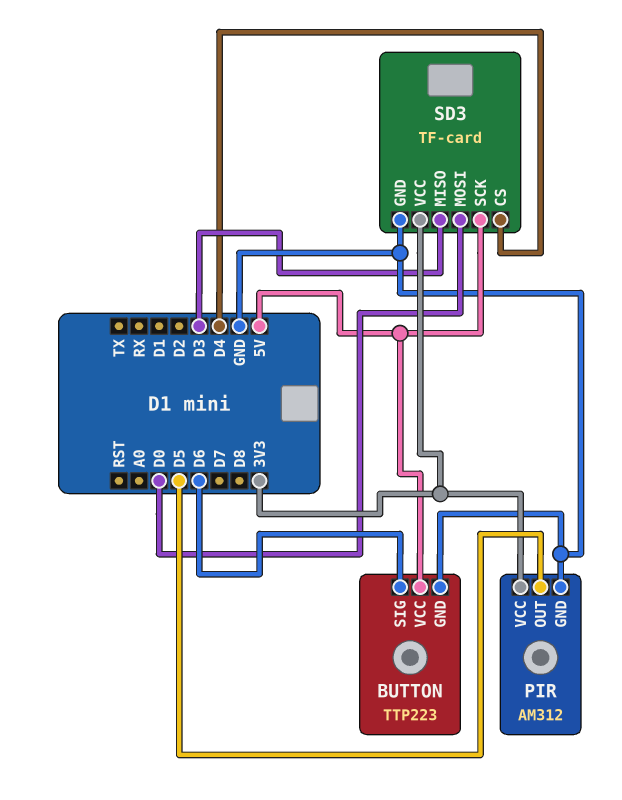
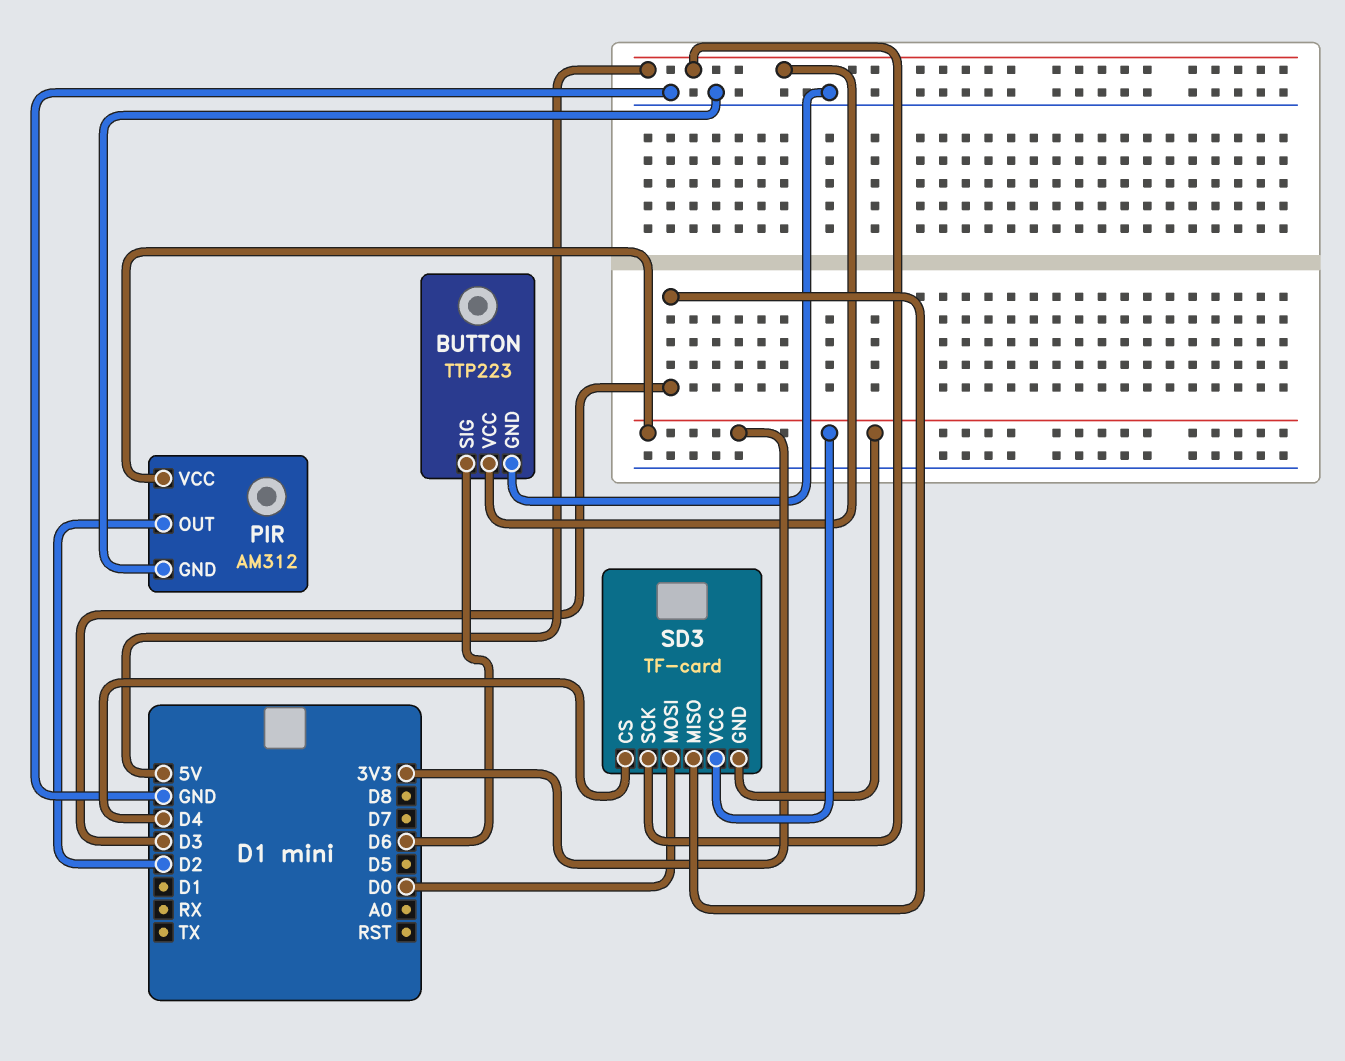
PIR pin OUT: D5 -> D2
SD3 pin GND: GND -> 3V3

